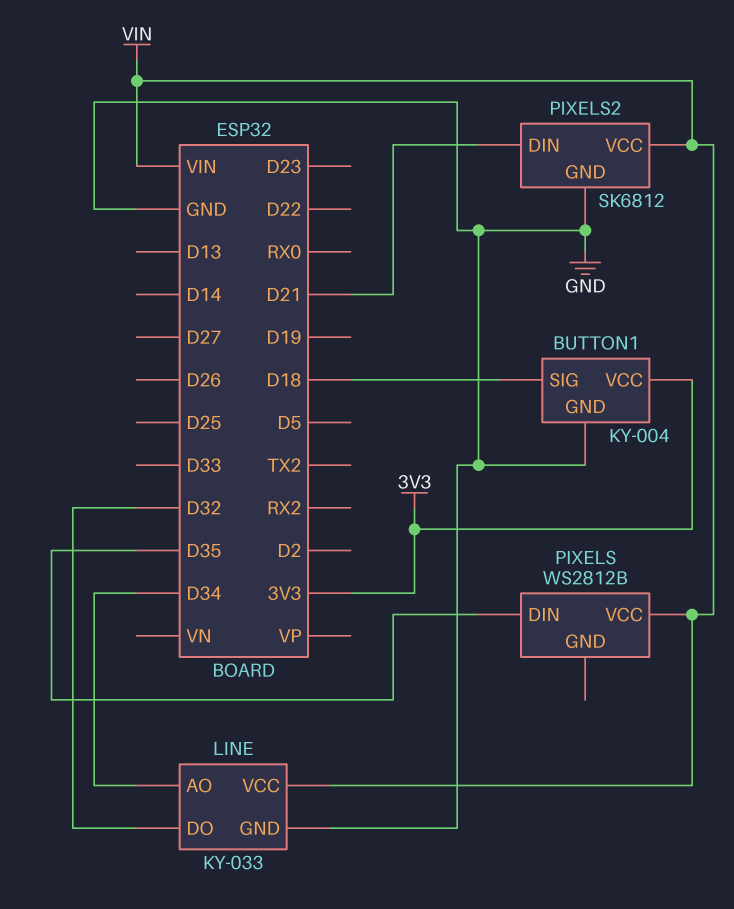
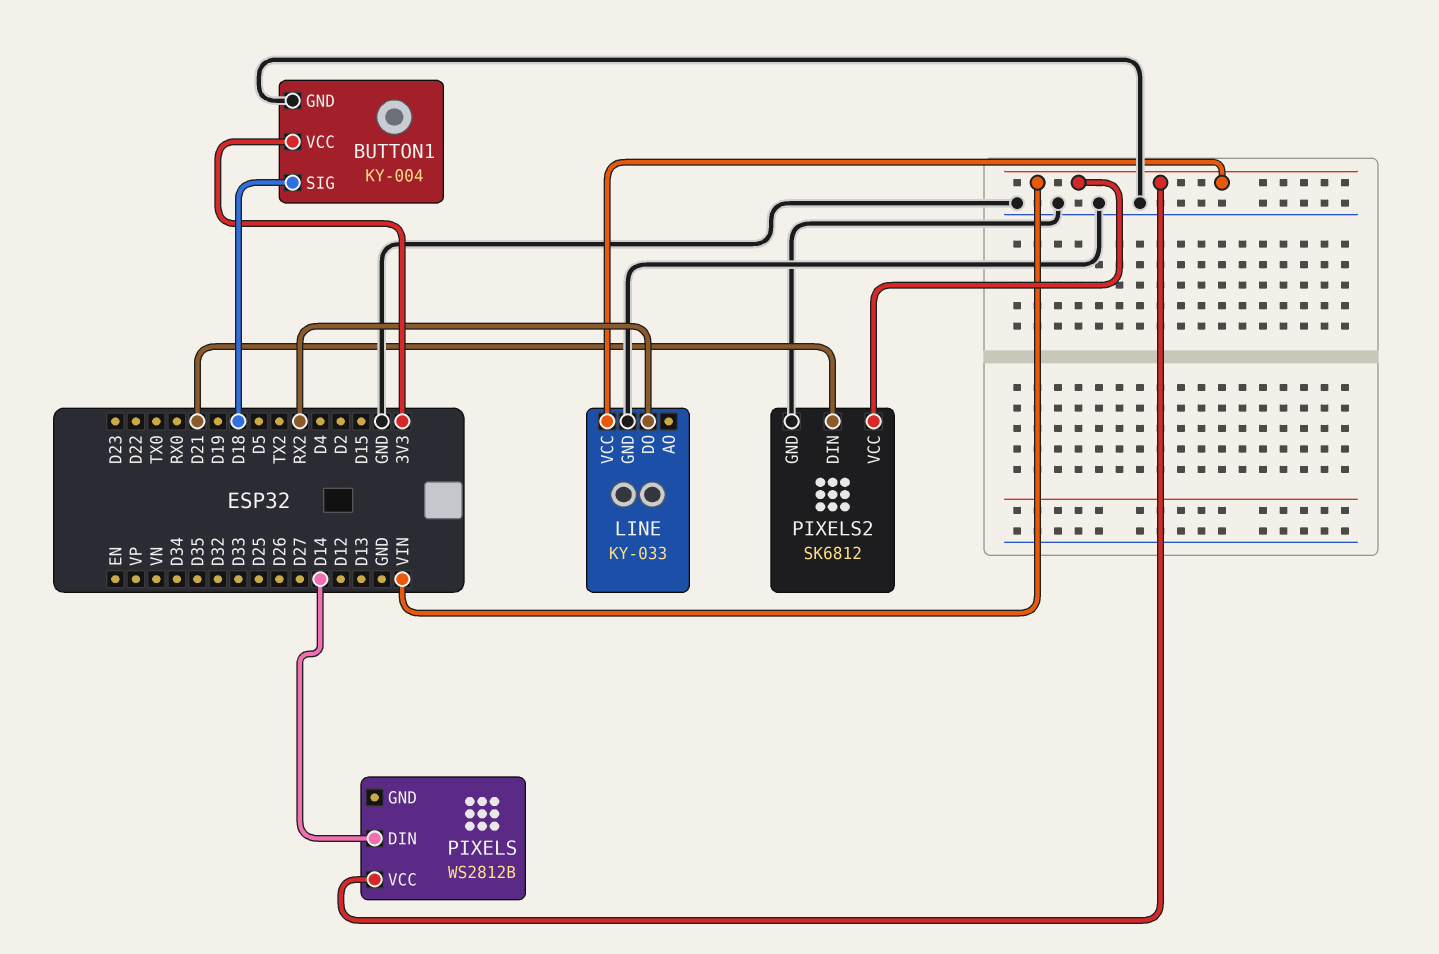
LINE pin AO: D34 -> none
LINE pin DO: D32 -> RX2
PIXELS pin DIN: D35 -> D14

